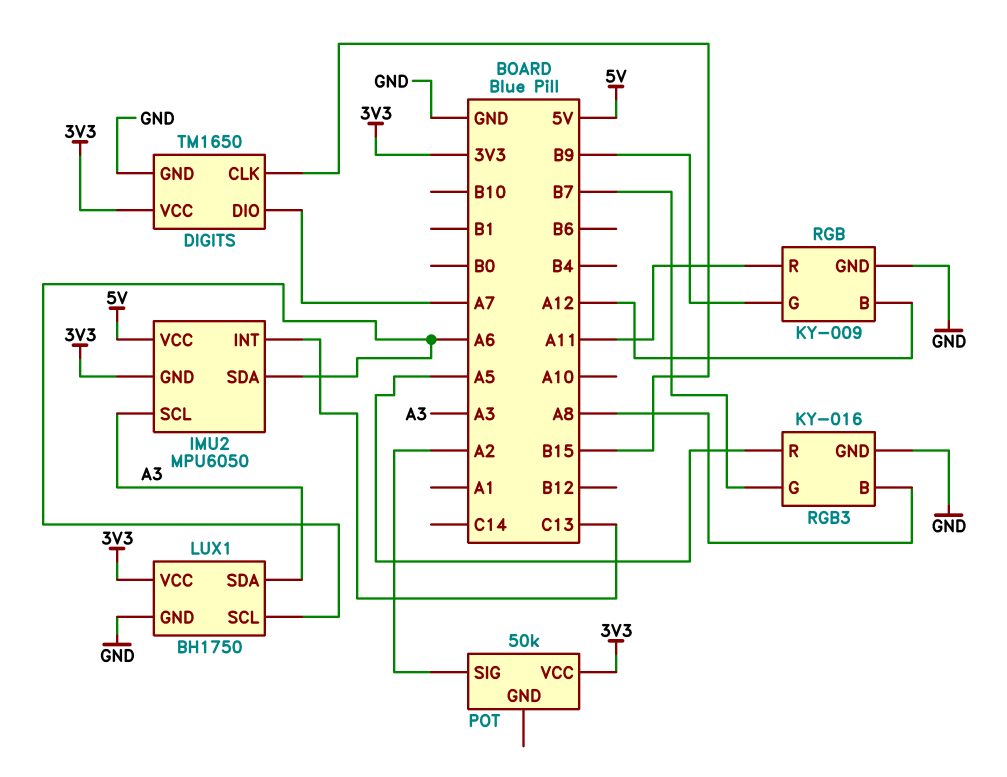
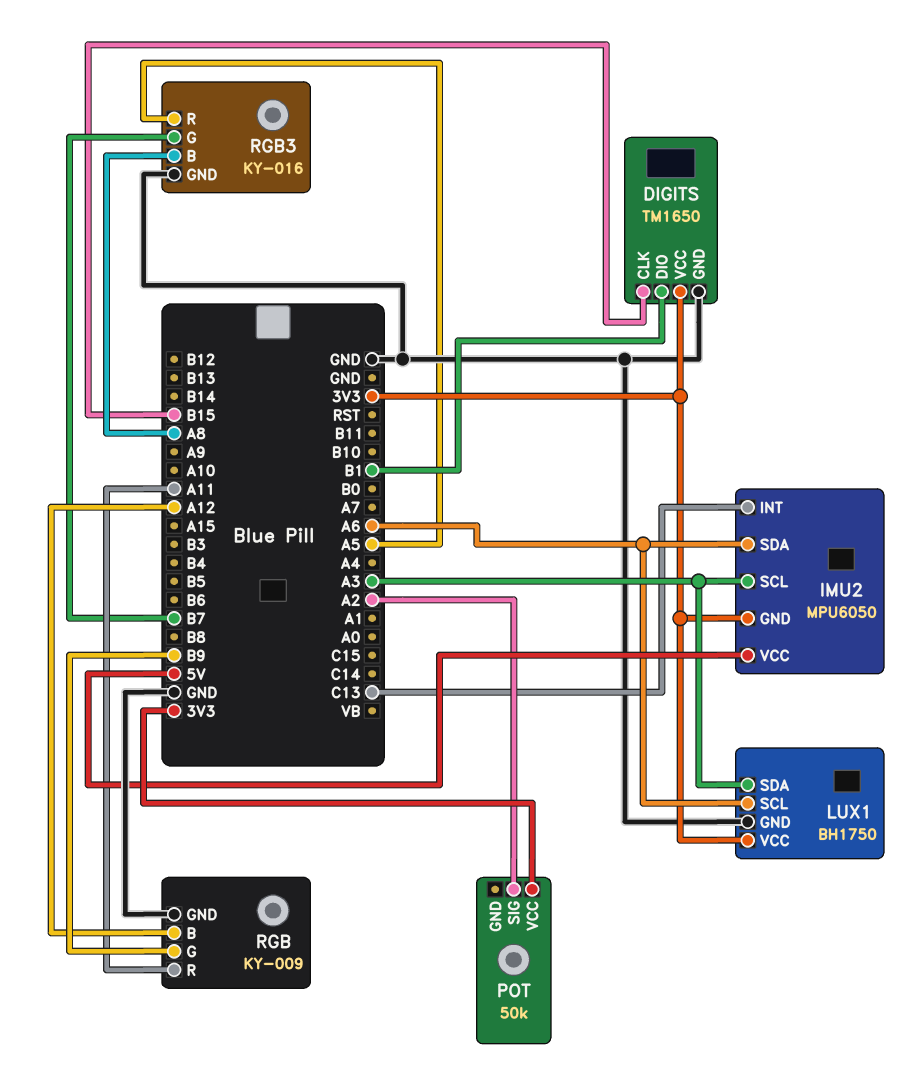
DIGITS pin DIO: A7 -> B1

